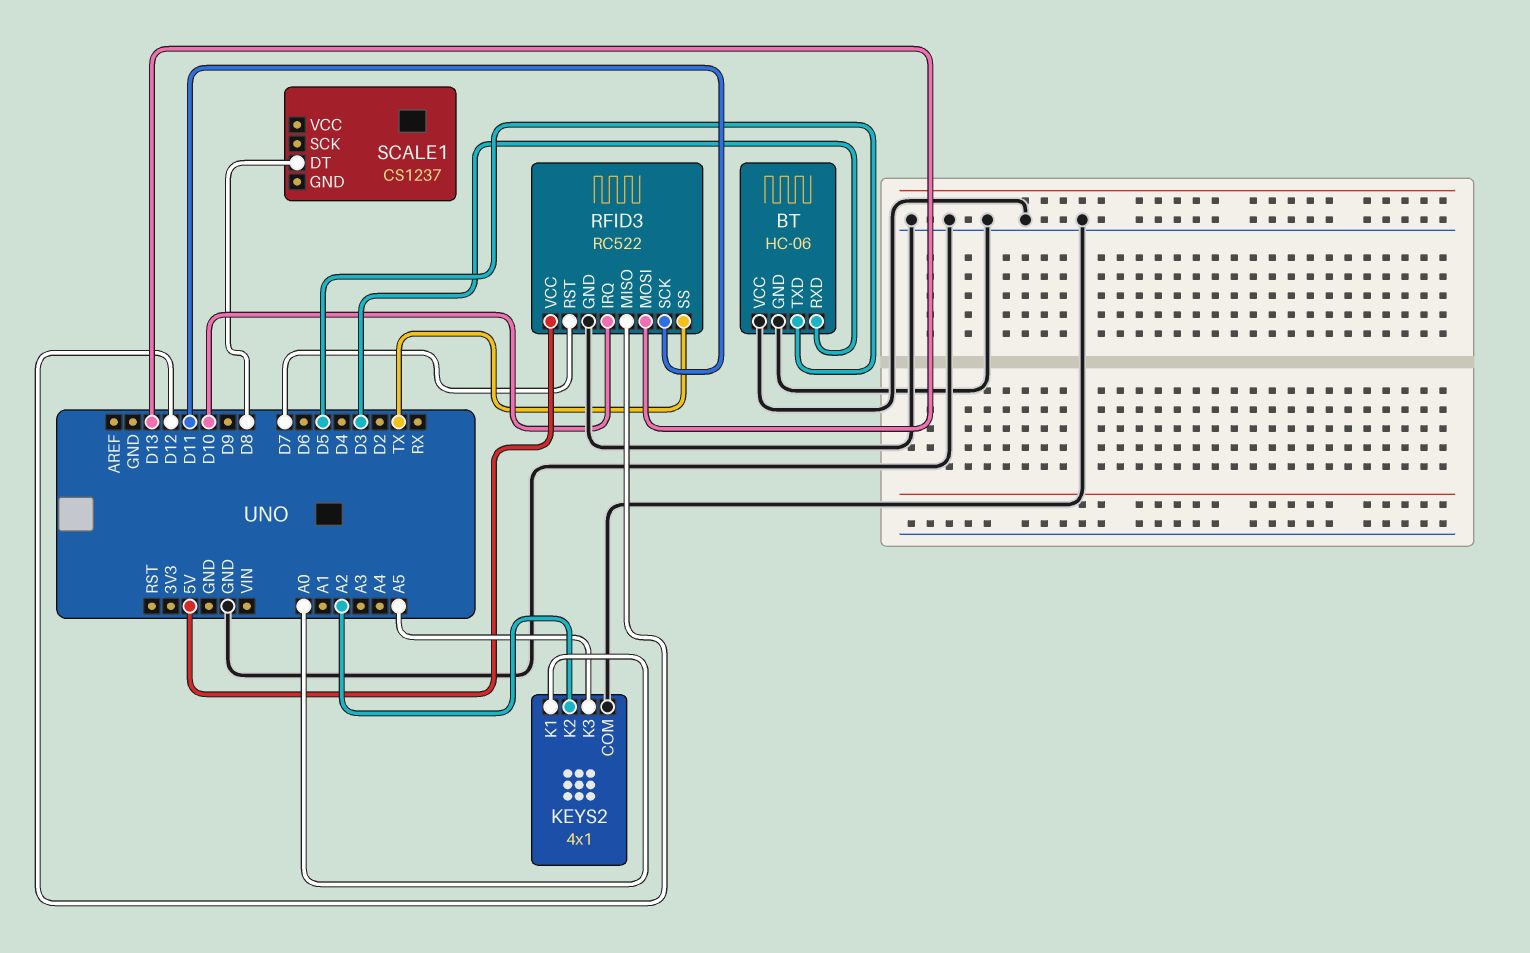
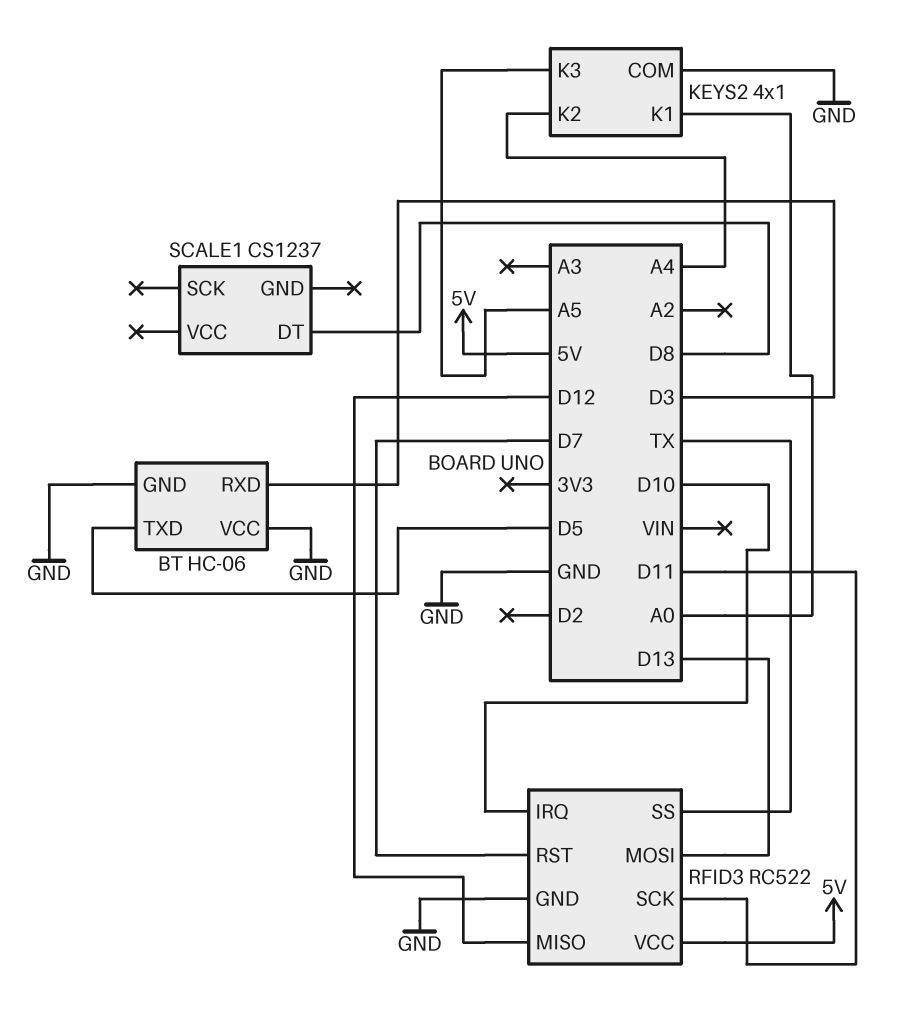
KEYS2 pin K2: A2 -> A4

